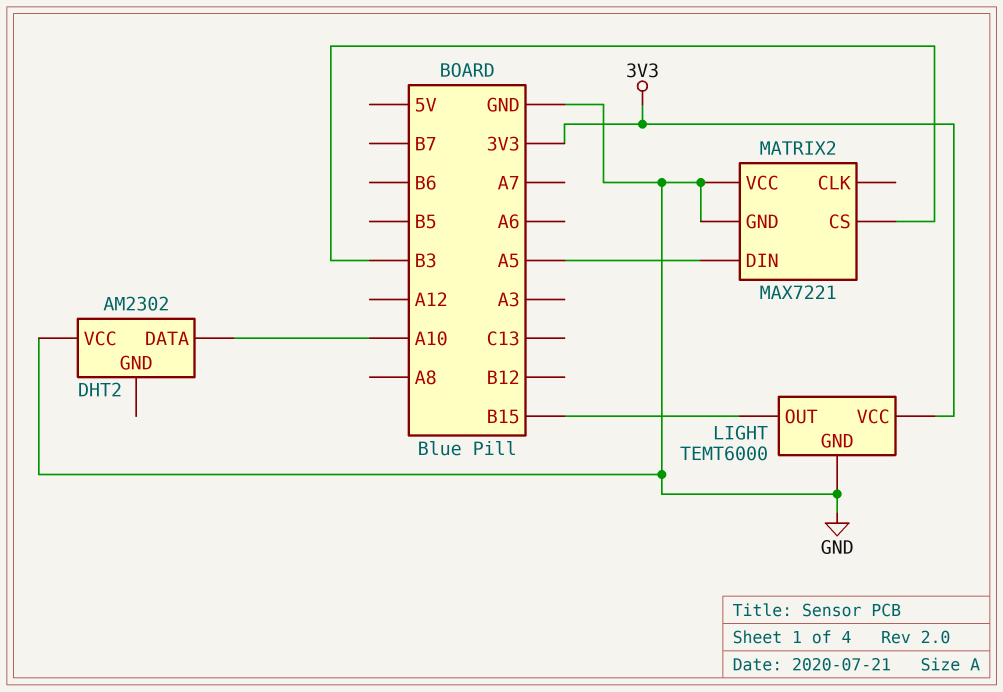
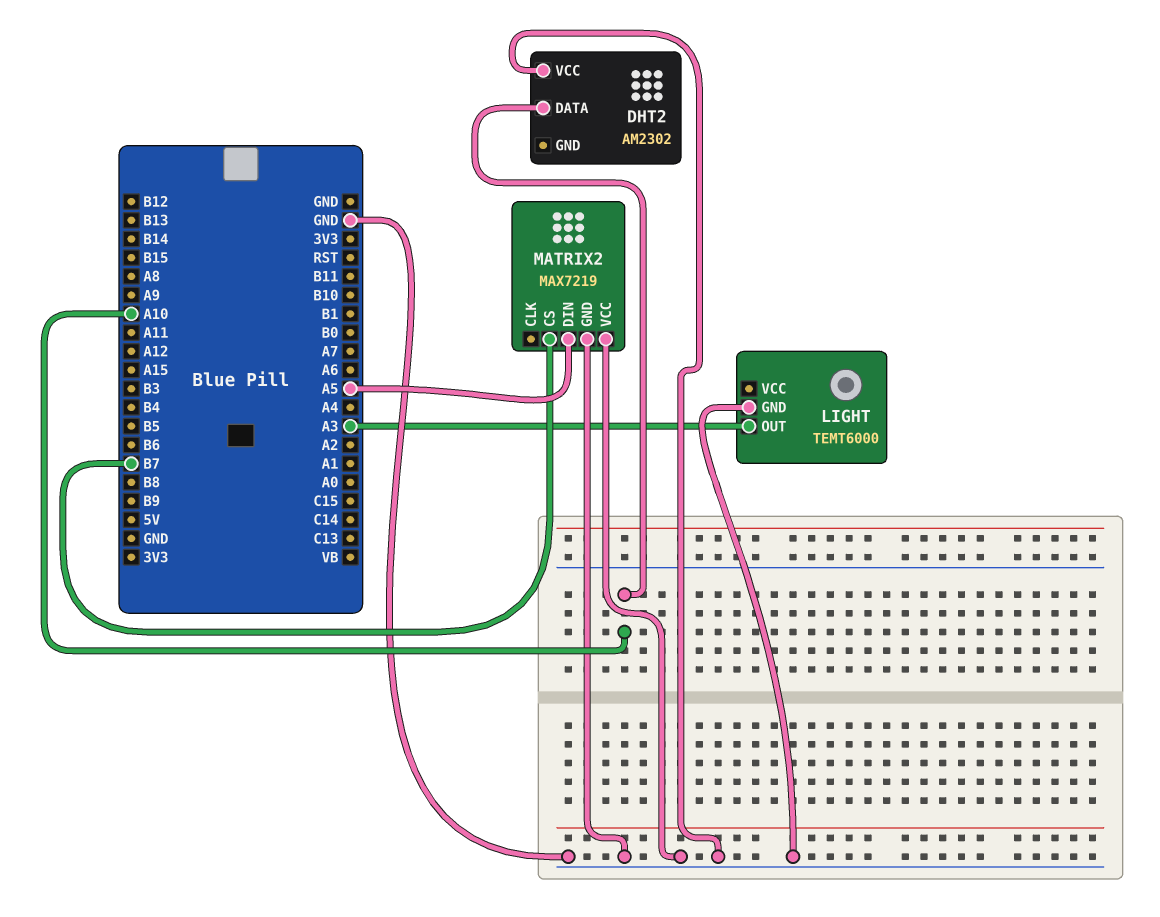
LIGHT pin OUT: B15 -> A3
LIGHT pin VCC: 3V3 -> none
MATRIX2: MAX7221 -> MAX7219
MATRIX2 pin CS: B3 -> B7

